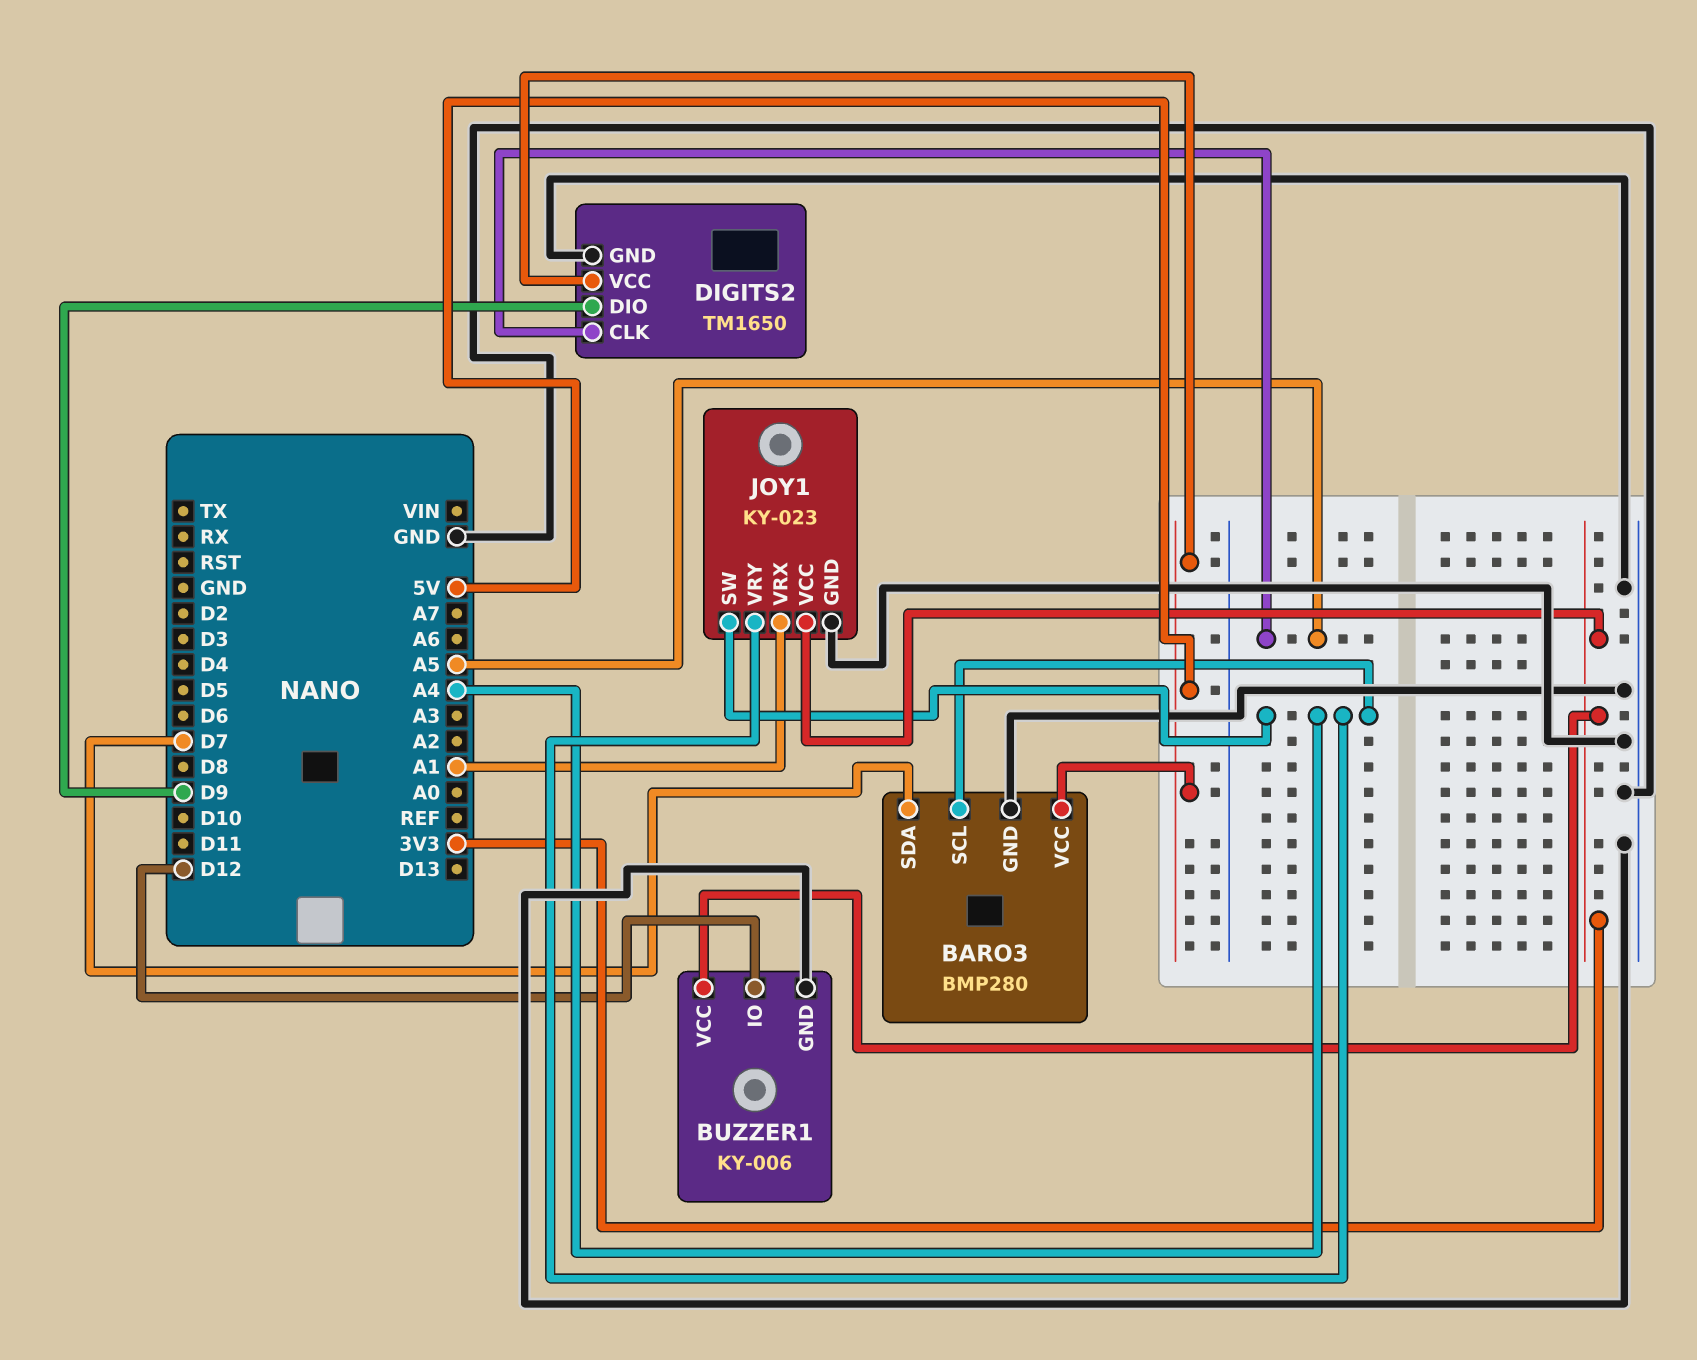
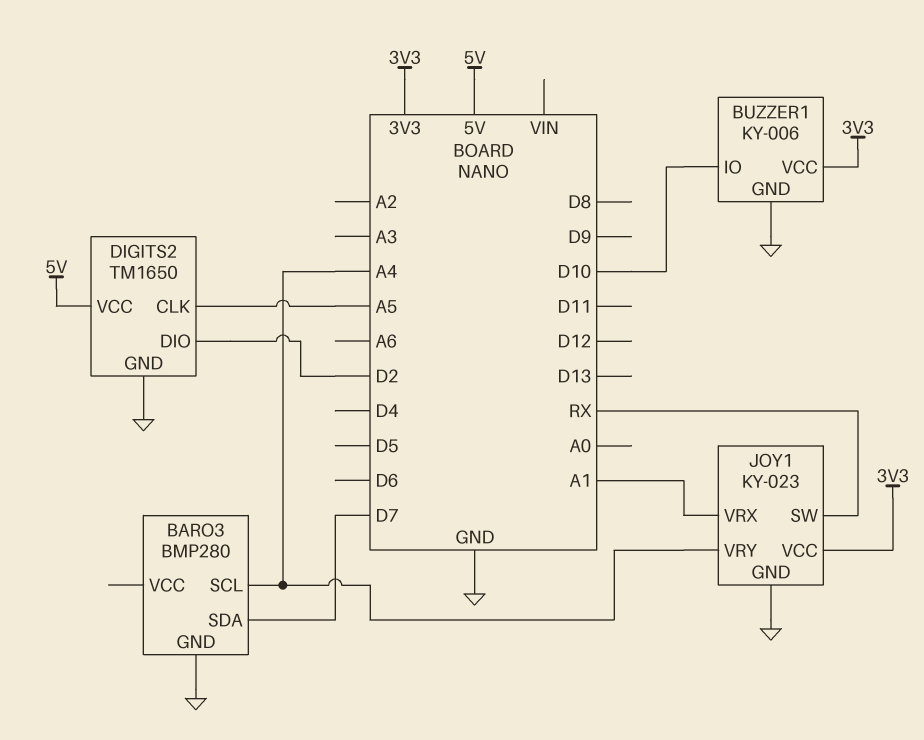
BARO3 pin VCC: 5V -> none
BUZZER1 pin IO: D12 -> D10
DIGITS2 pin DIO: D9 -> D2
JOY1 pin SW: A4 -> RX

